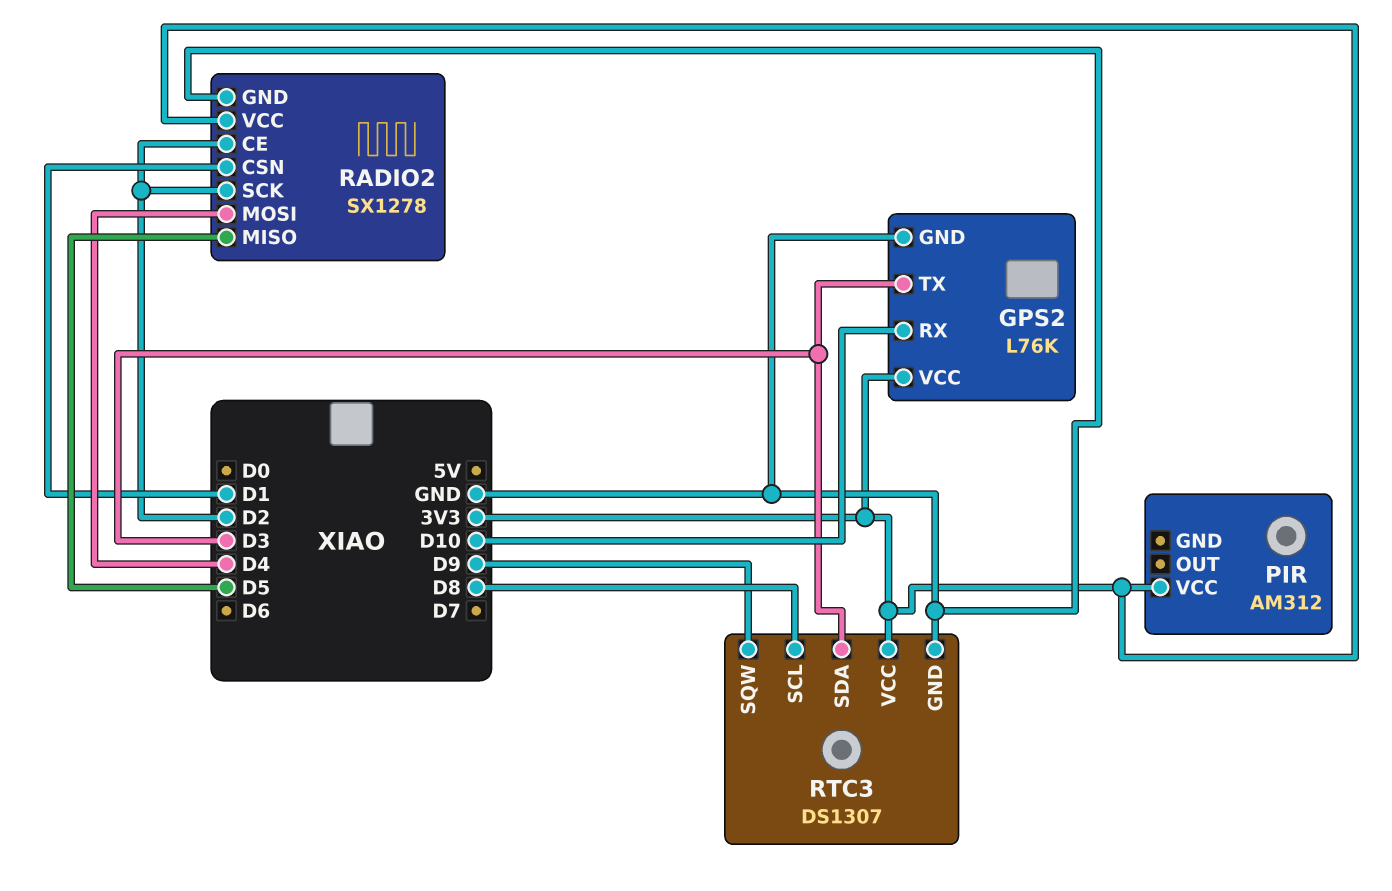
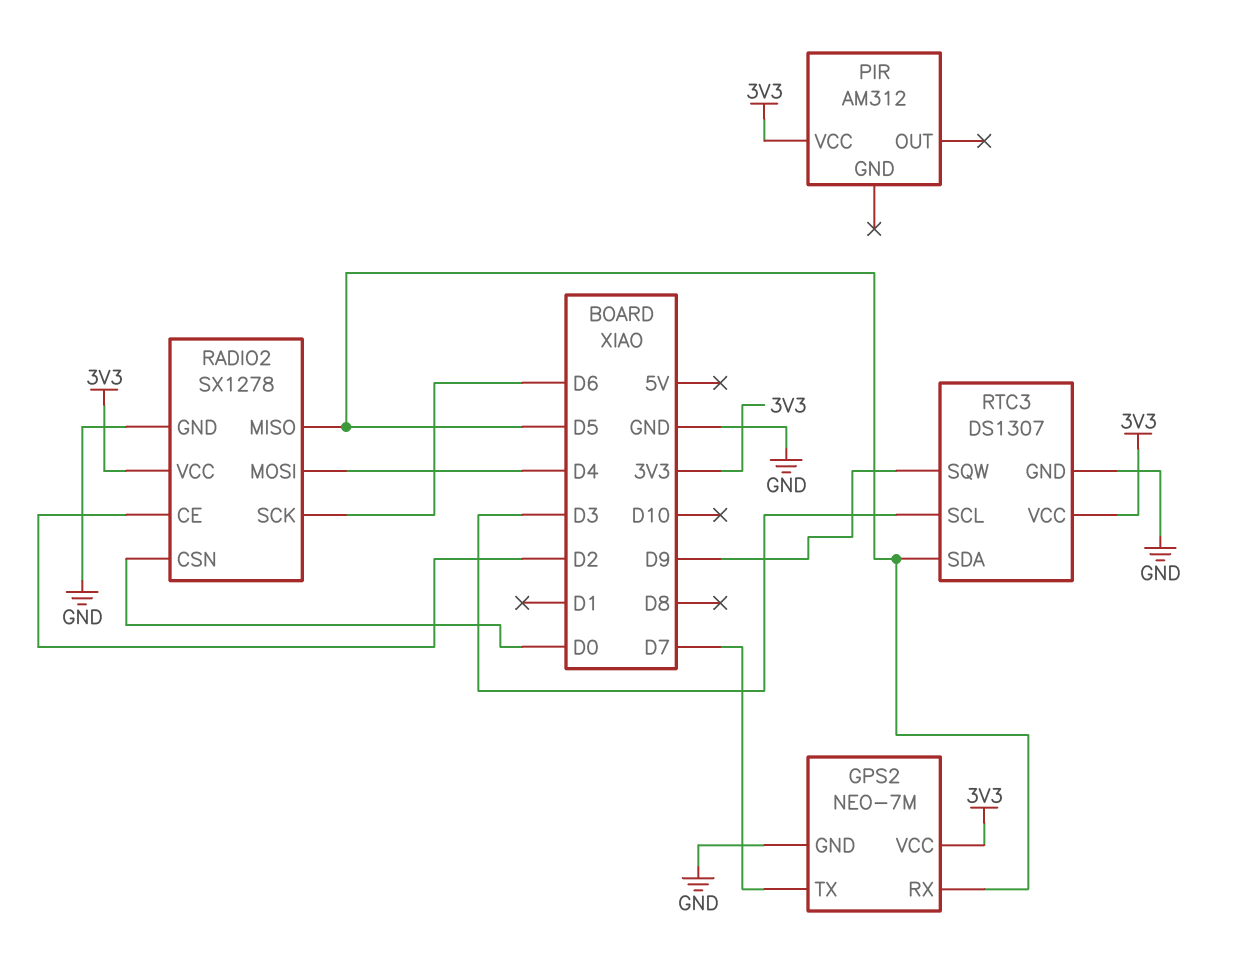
GPS2: L76K -> NEO-7M
GPS2 pin RX: D10 -> D5
GPS2 pin TX: D3 -> D7
RADIO2 pin CSN: D1 -> D0
RADIO2 pin SCK: D2 -> D6
RTC3 pin SCL: D8 -> D3
RTC3 pin SDA: D3 -> D5

